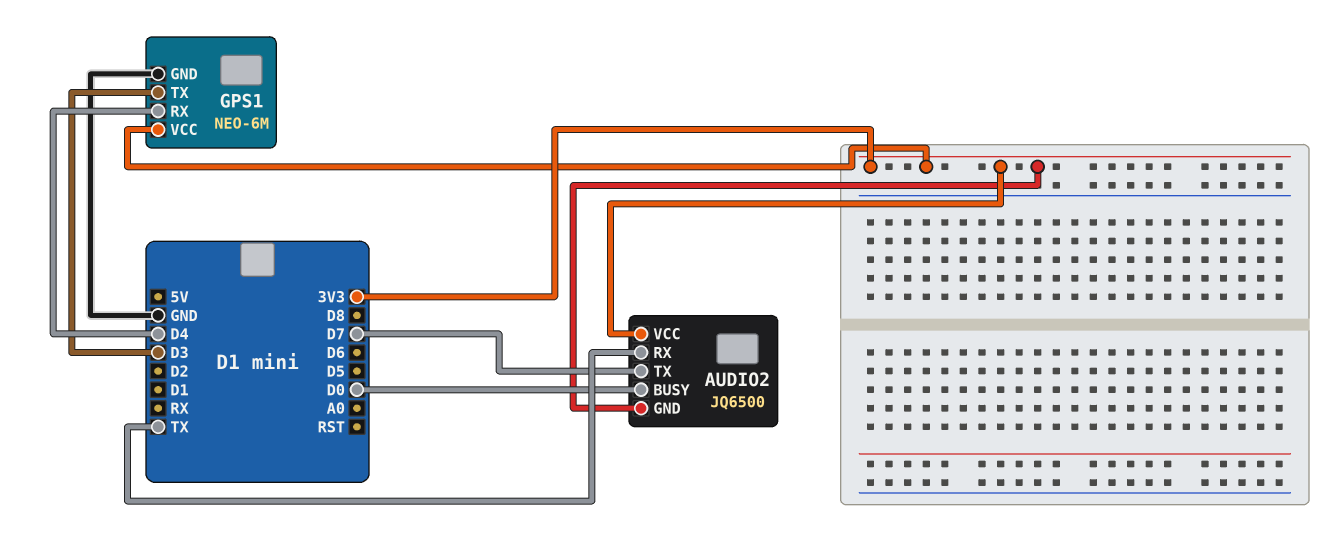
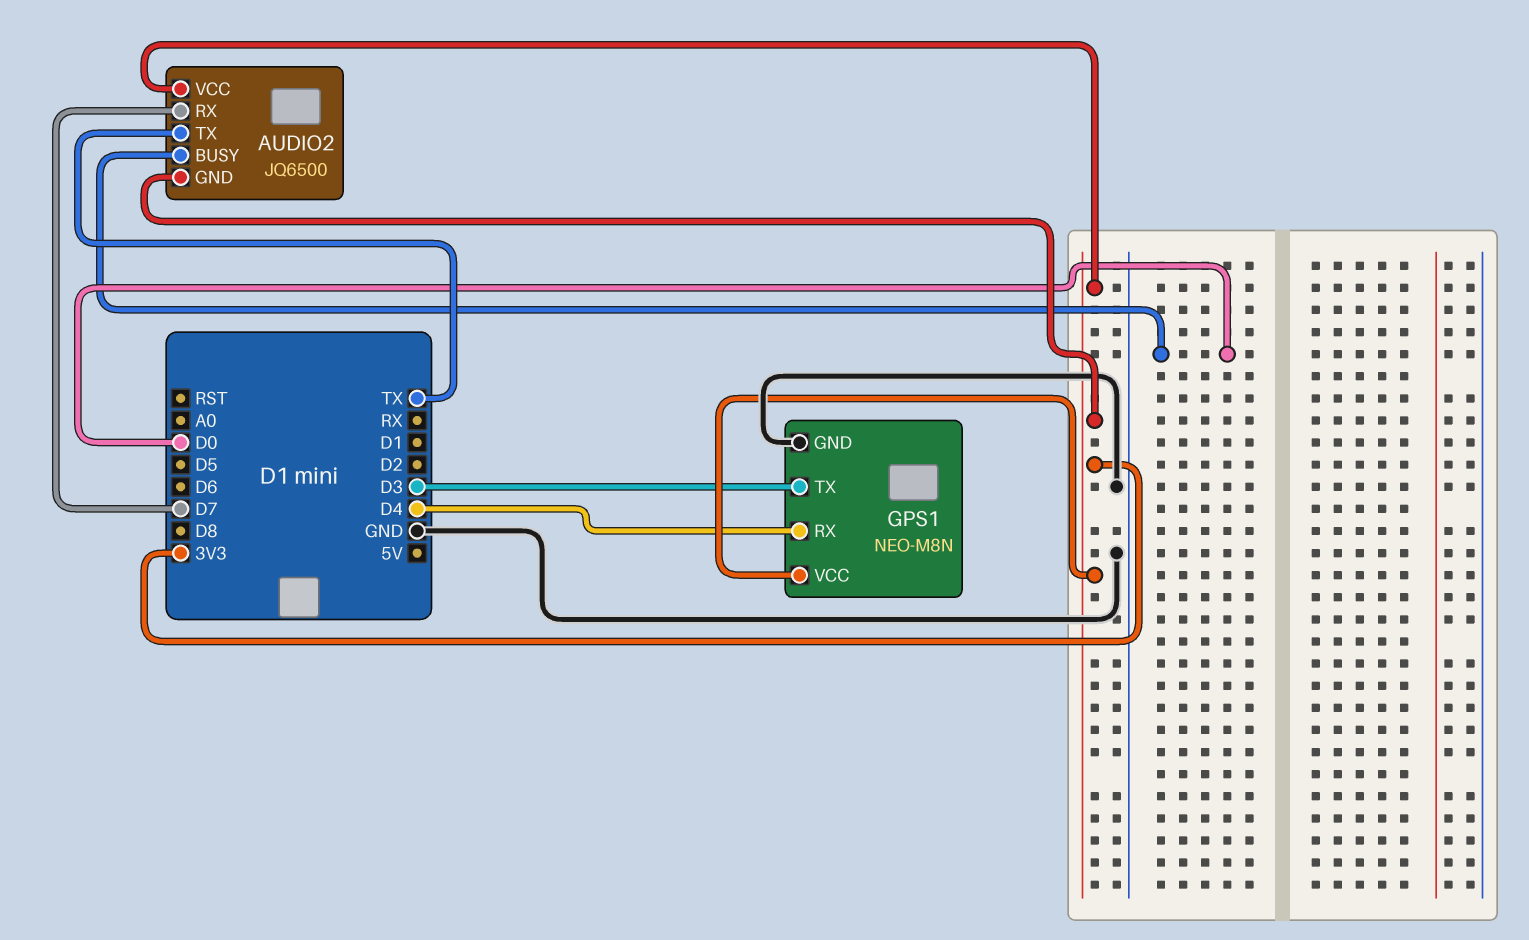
AUDIO2 pin RX: TX -> D7
AUDIO2 pin TX: D7 -> TX
GPS1: NEO-6M -> NEO-M8N

